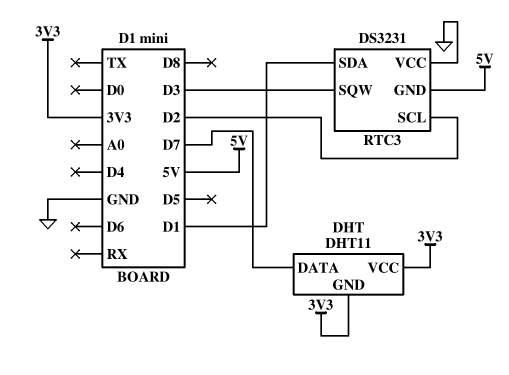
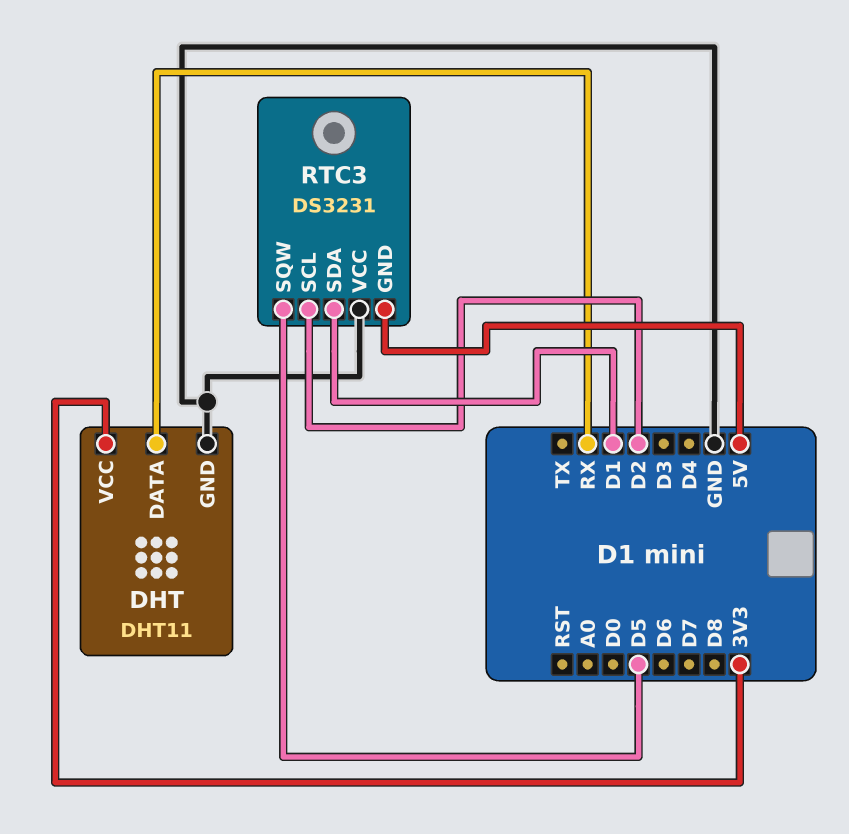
DHT pin DATA: D7 -> RX
DHT pin GND: 3V3 -> GND
RTC3 pin SQW: D3 -> D5

